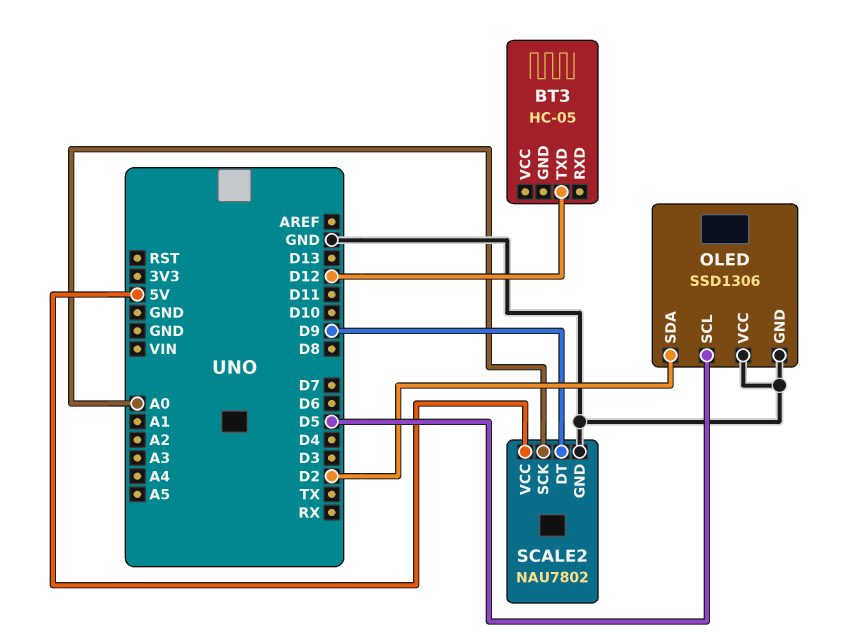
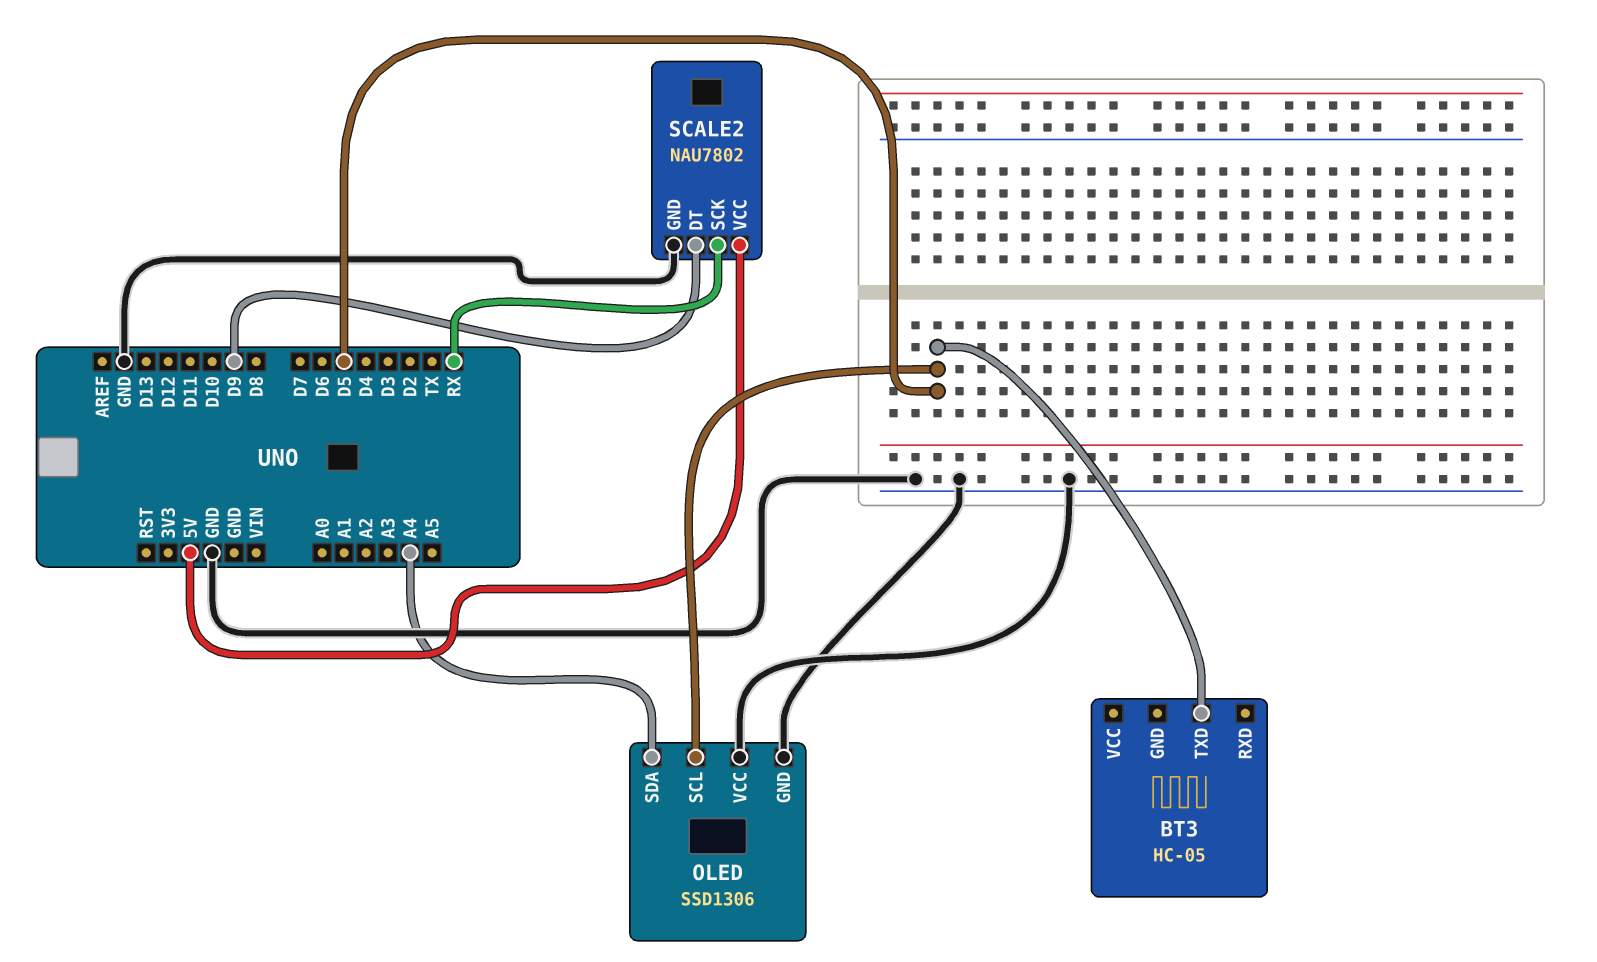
BT3 pin TXD: D12 -> D5
OLED pin SDA: D2 -> A4
SCALE2 pin SCK: A0 -> RX

